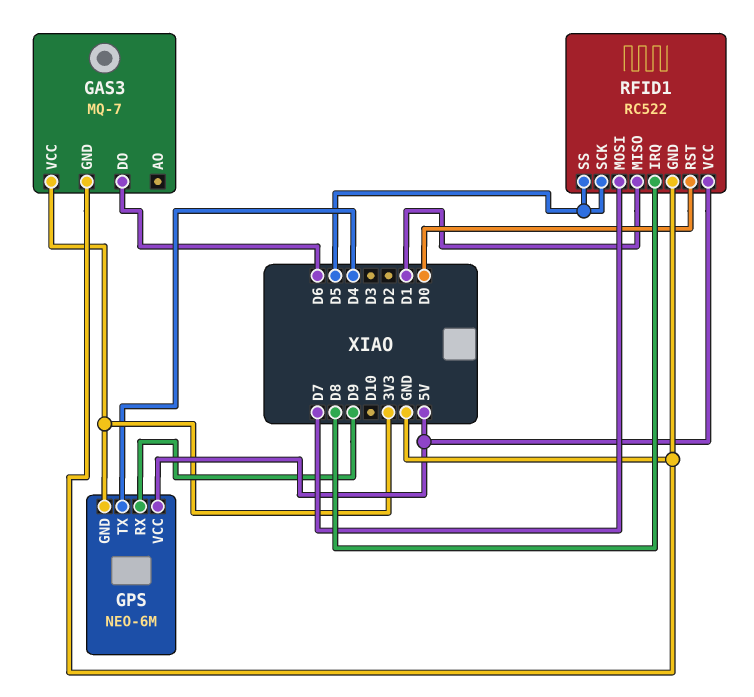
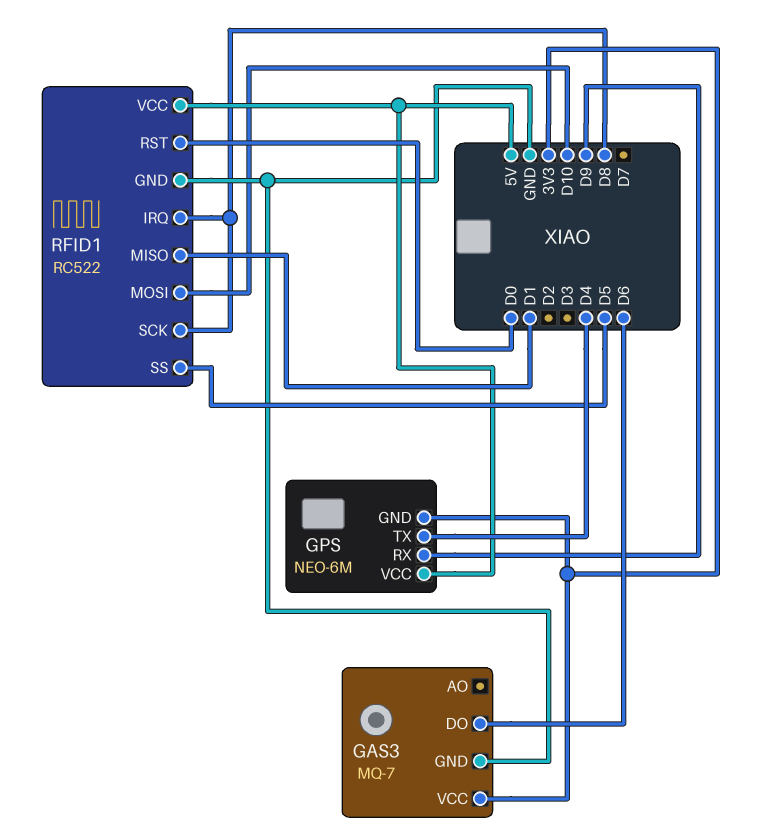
RFID1 pin MOSI: D7 -> D10
RFID1 pin SCK: D5 -> D8

